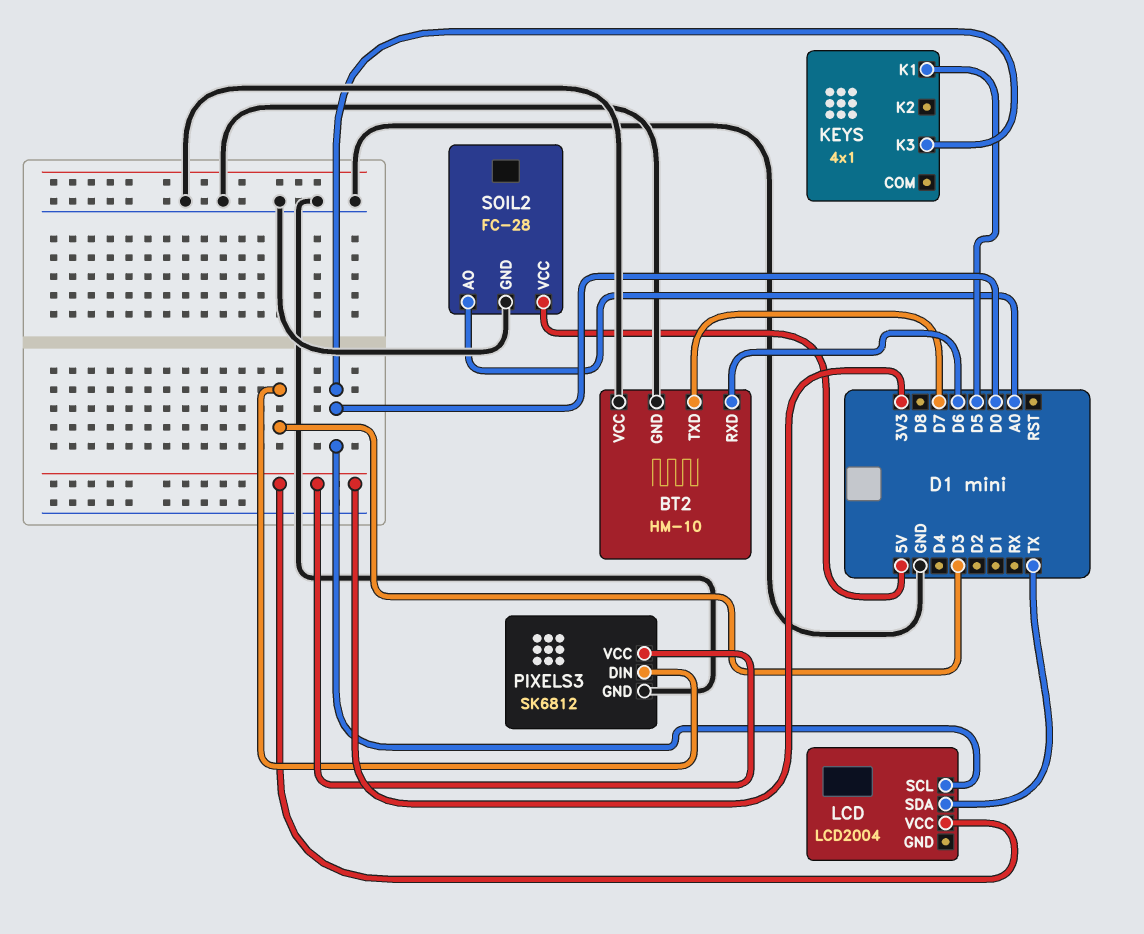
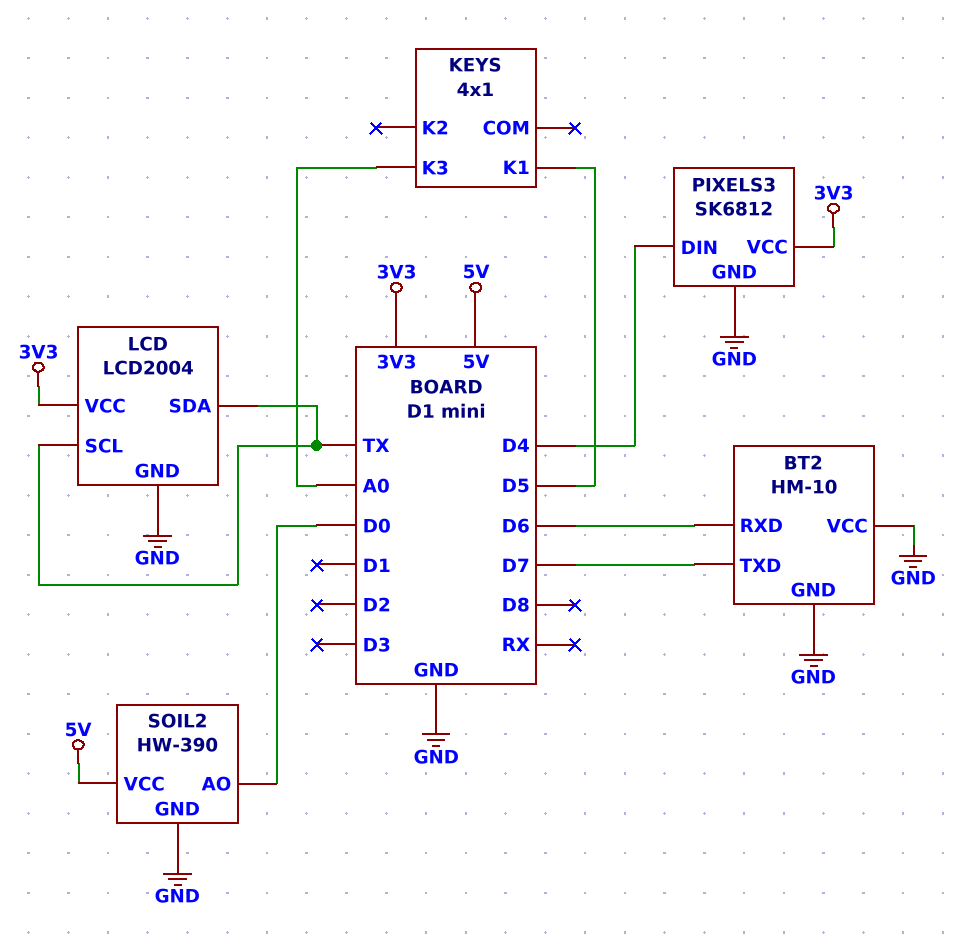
KEYS pin K3: D0 -> A0
LCD pin GND: none -> GND
LCD pin SCL: D0 -> TX
PIXELS3 pin DIN: D3 -> D4
SOIL2: FC-28 -> HW-390
SOIL2 pin AO: A0 -> D0

